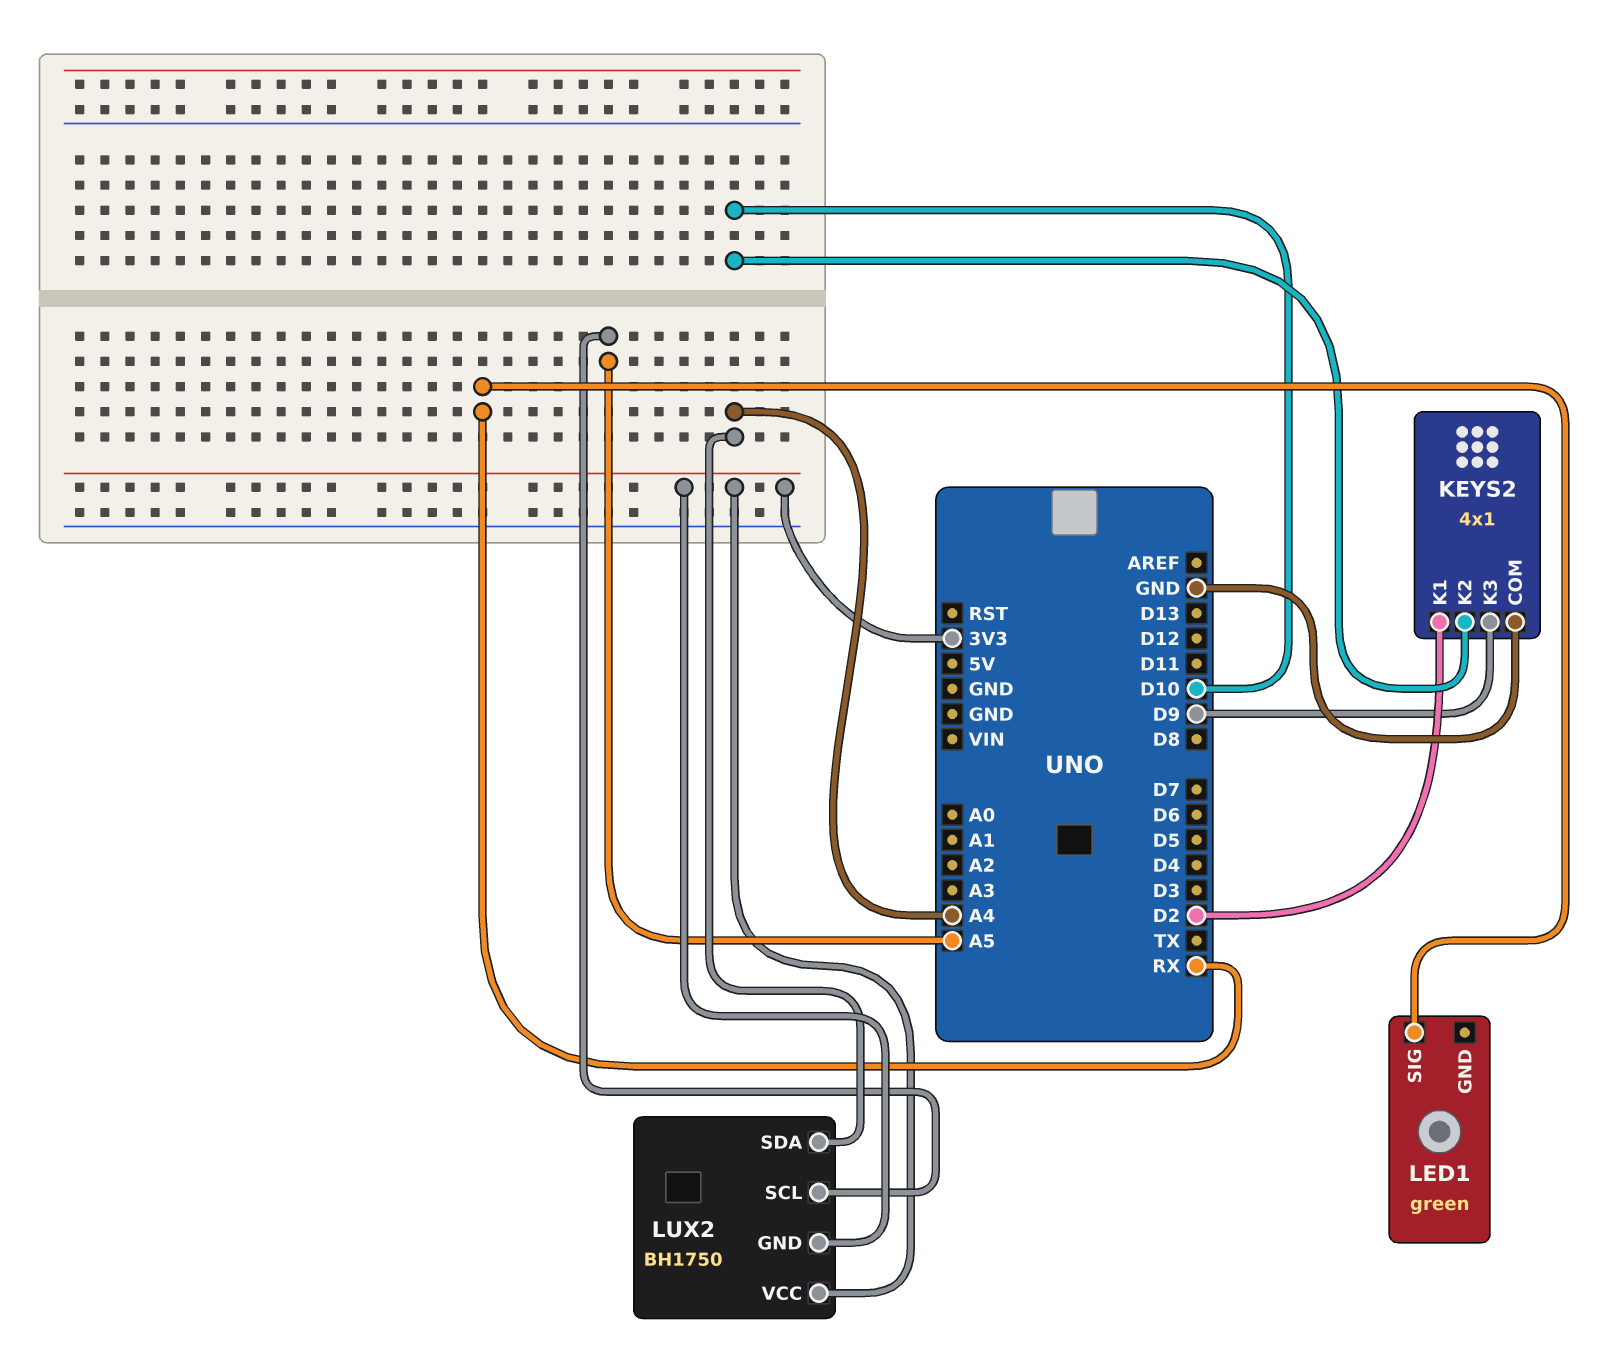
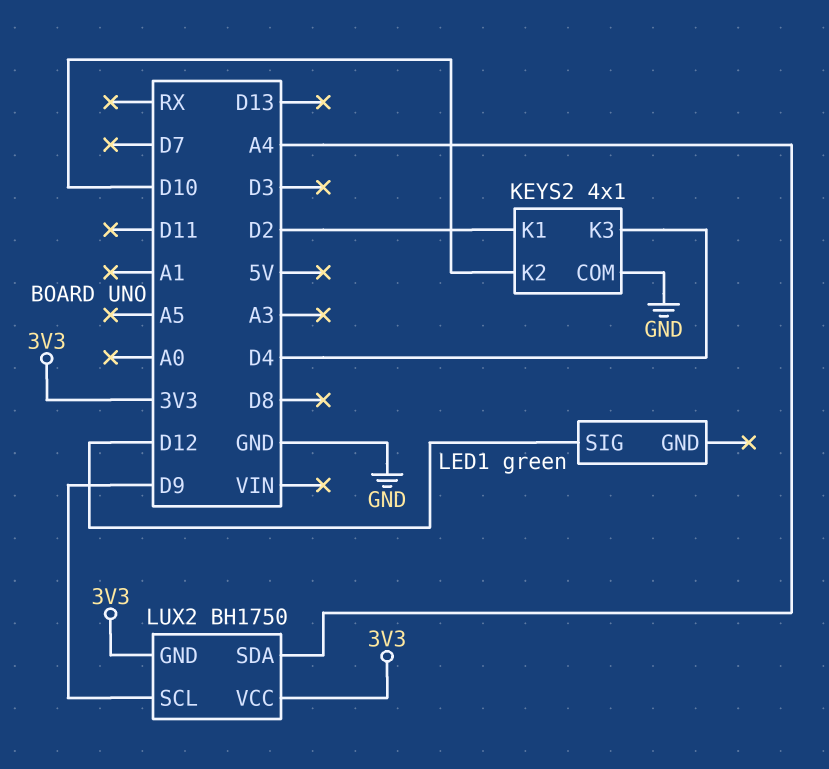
KEYS2 pin K3: D9 -> D4
LED1 pin SIG: RX -> D12
LUX2 pin SCL: A5 -> D9

